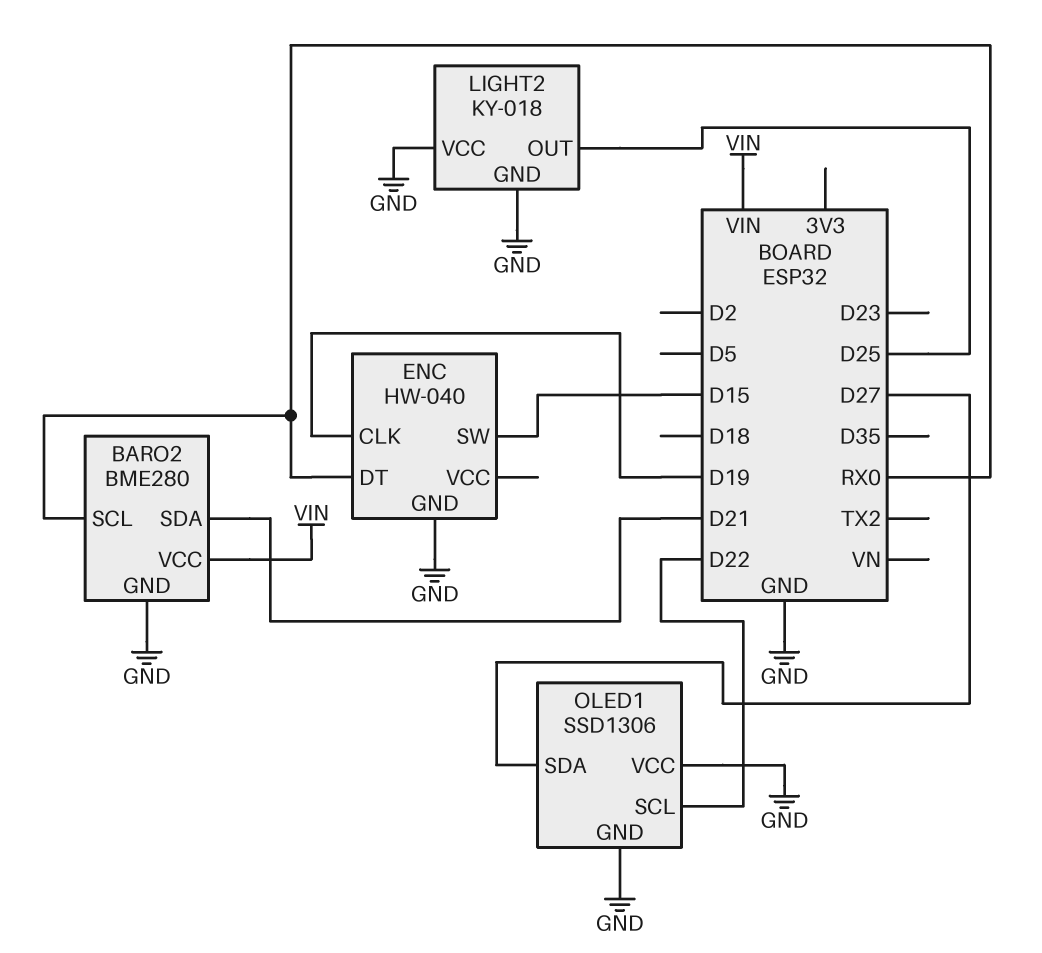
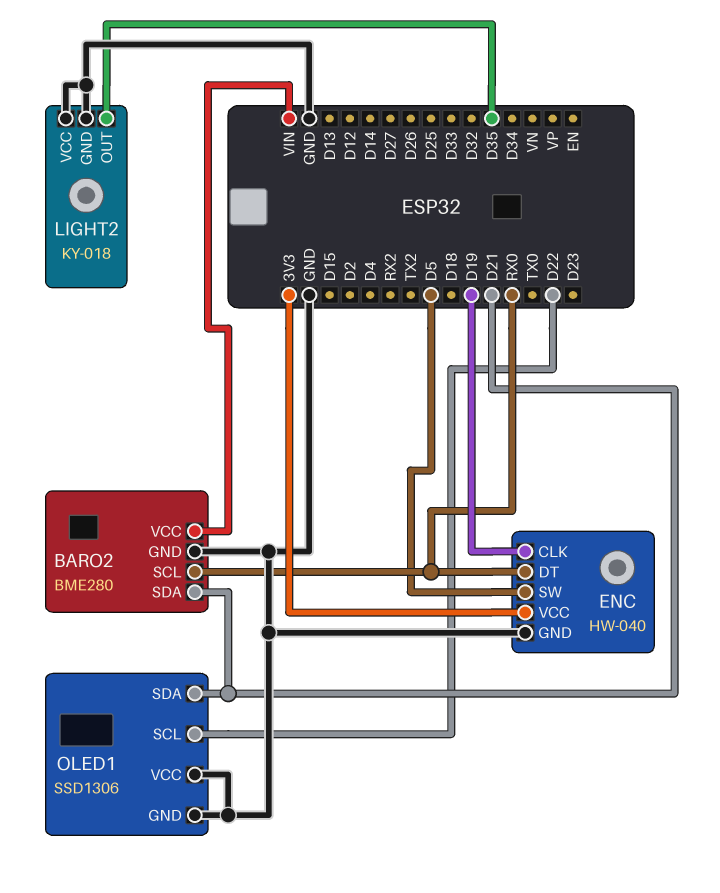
ENC pin SW: D15 -> D5
ENC pin VCC: none -> 3V3
LIGHT2 pin OUT: D25 -> D35
OLED1 pin SDA: D27 -> D21

